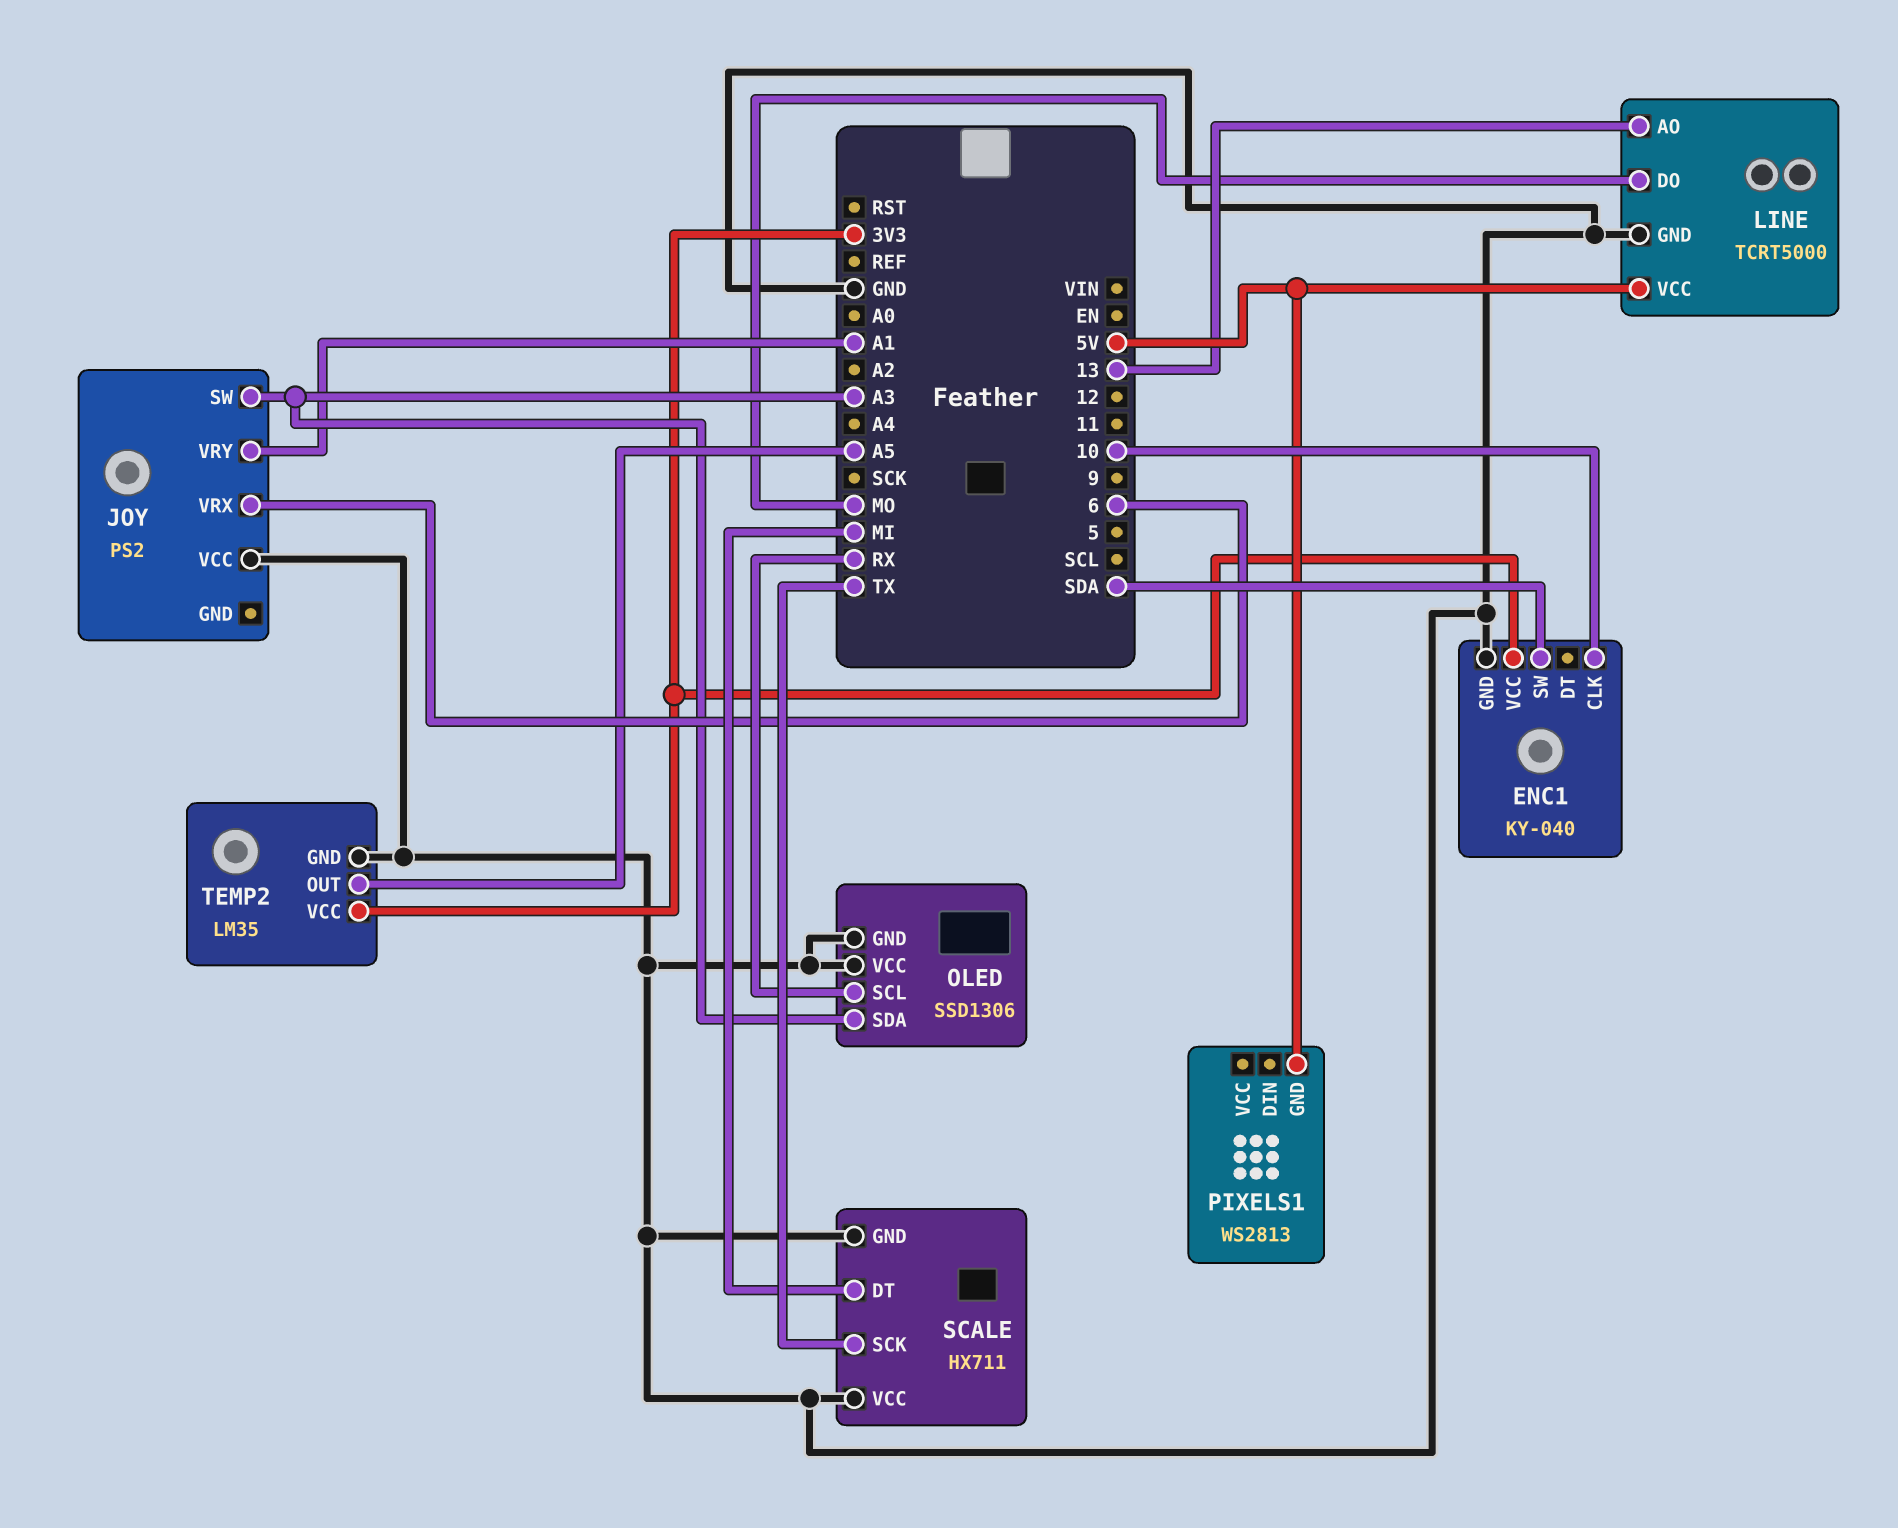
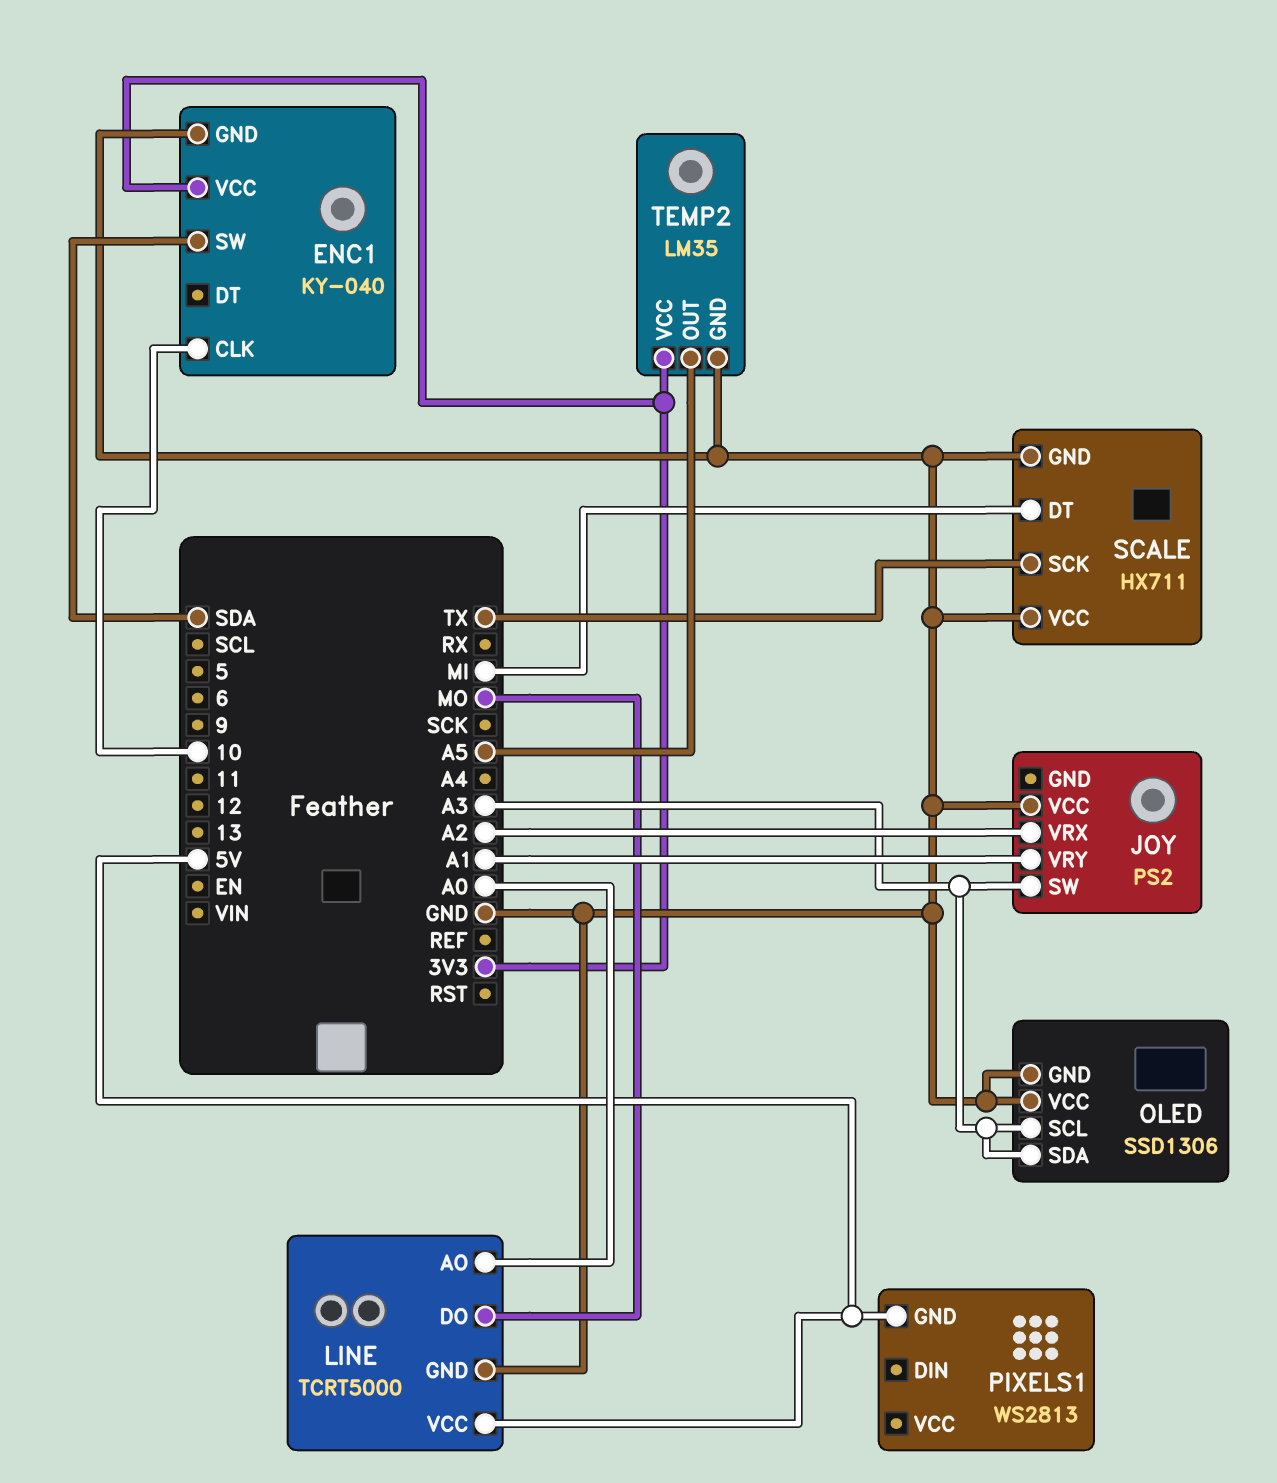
JOY pin VRX: 6 -> A2
LINE pin AO: 13 -> A0
OLED pin SCL: RX -> A3

